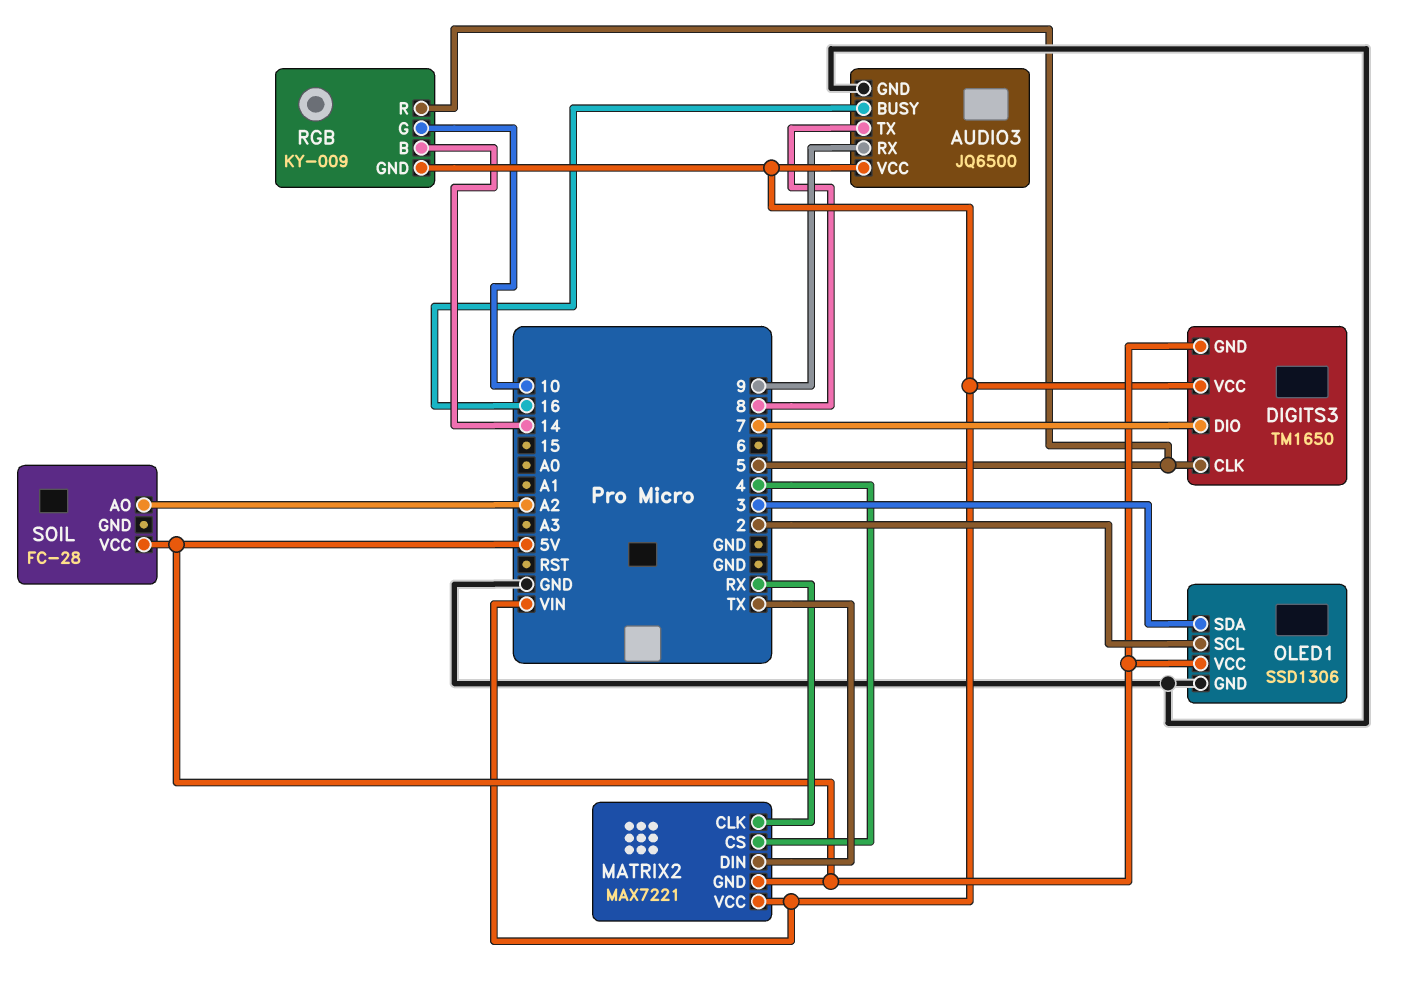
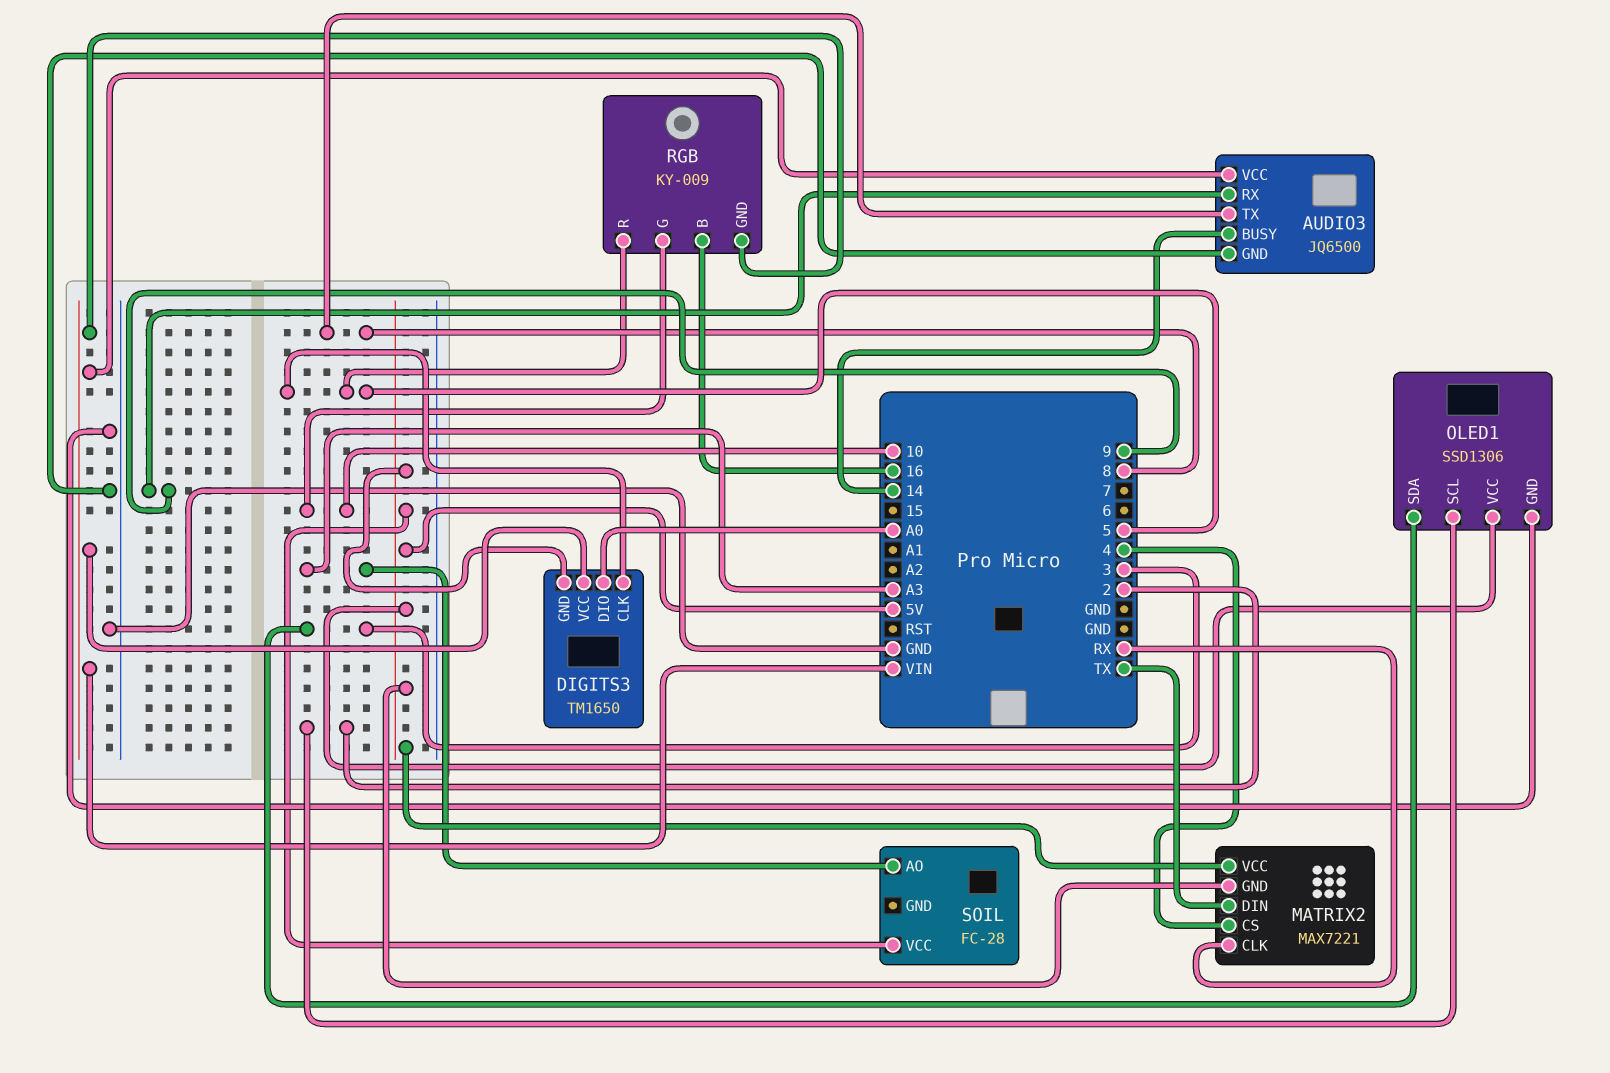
AUDIO3 pin BUSY: 16 -> 14
DIGITS3 pin DIO: 7 -> A0
MATRIX2 pin VCC: VIN -> 5V
RGB pin B: 14 -> 16
SOIL pin AO: A2 -> A3

